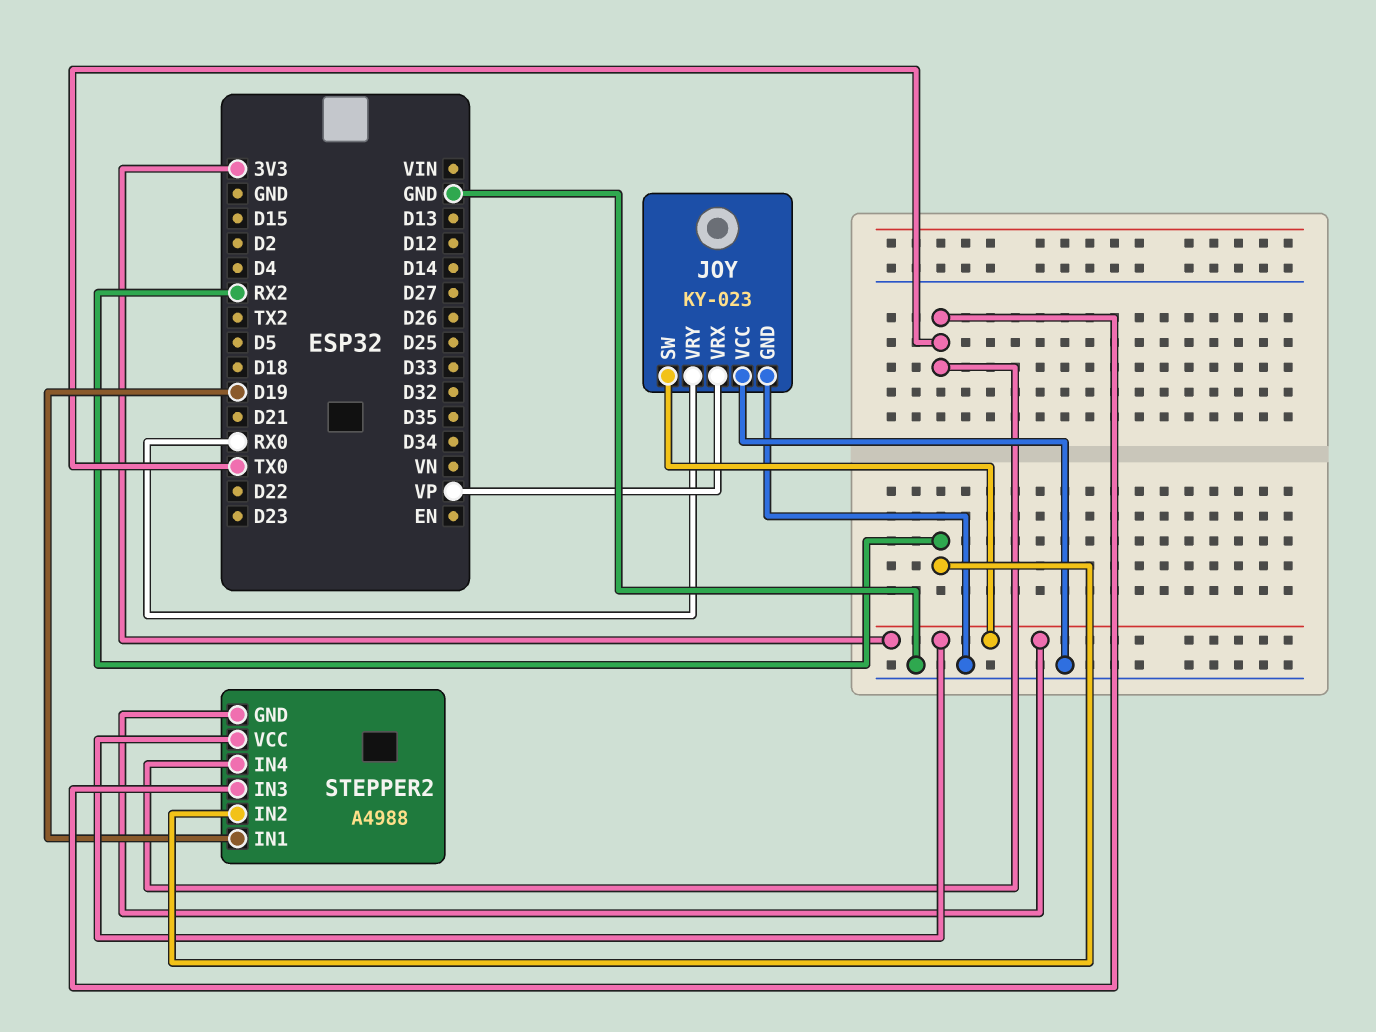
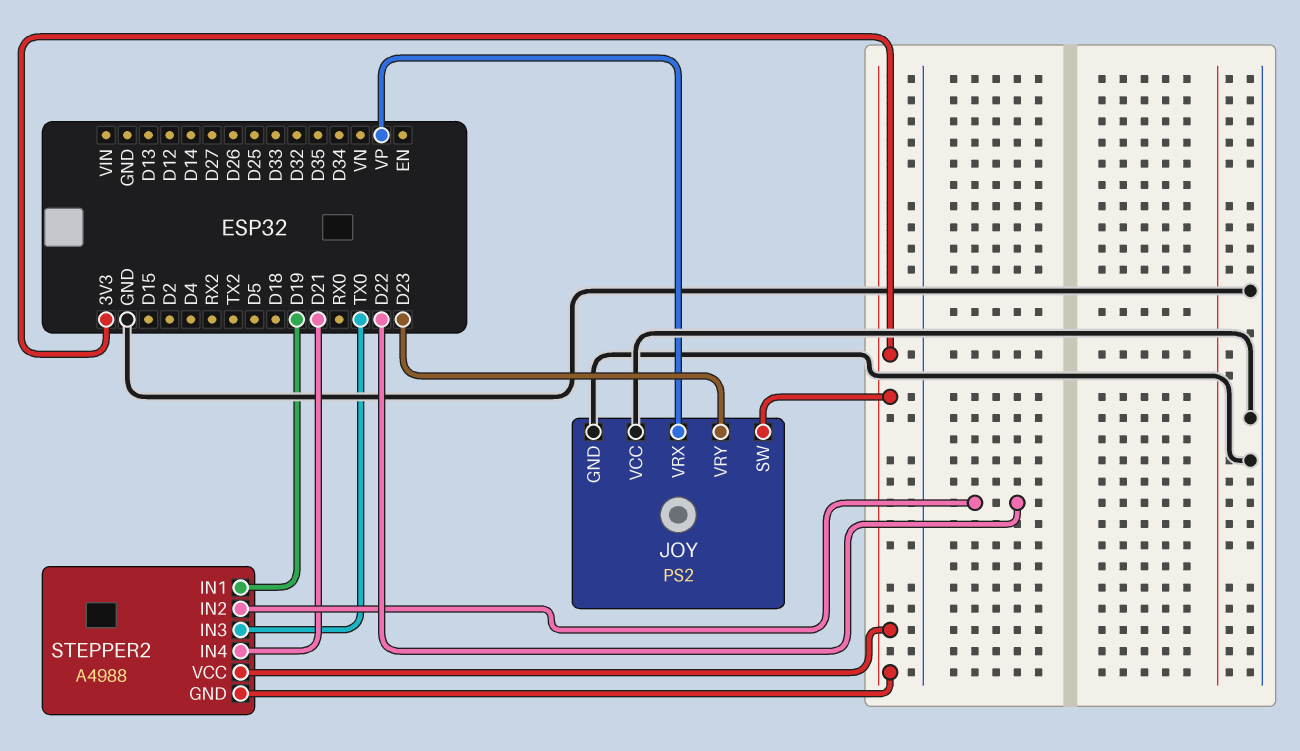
JOY: KY-023 -> PS2
JOY pin VRY: RX0 -> D23
STEPPER2 pin IN2: RX2 -> D22
STEPPER2 pin IN4: TX0 -> D21

